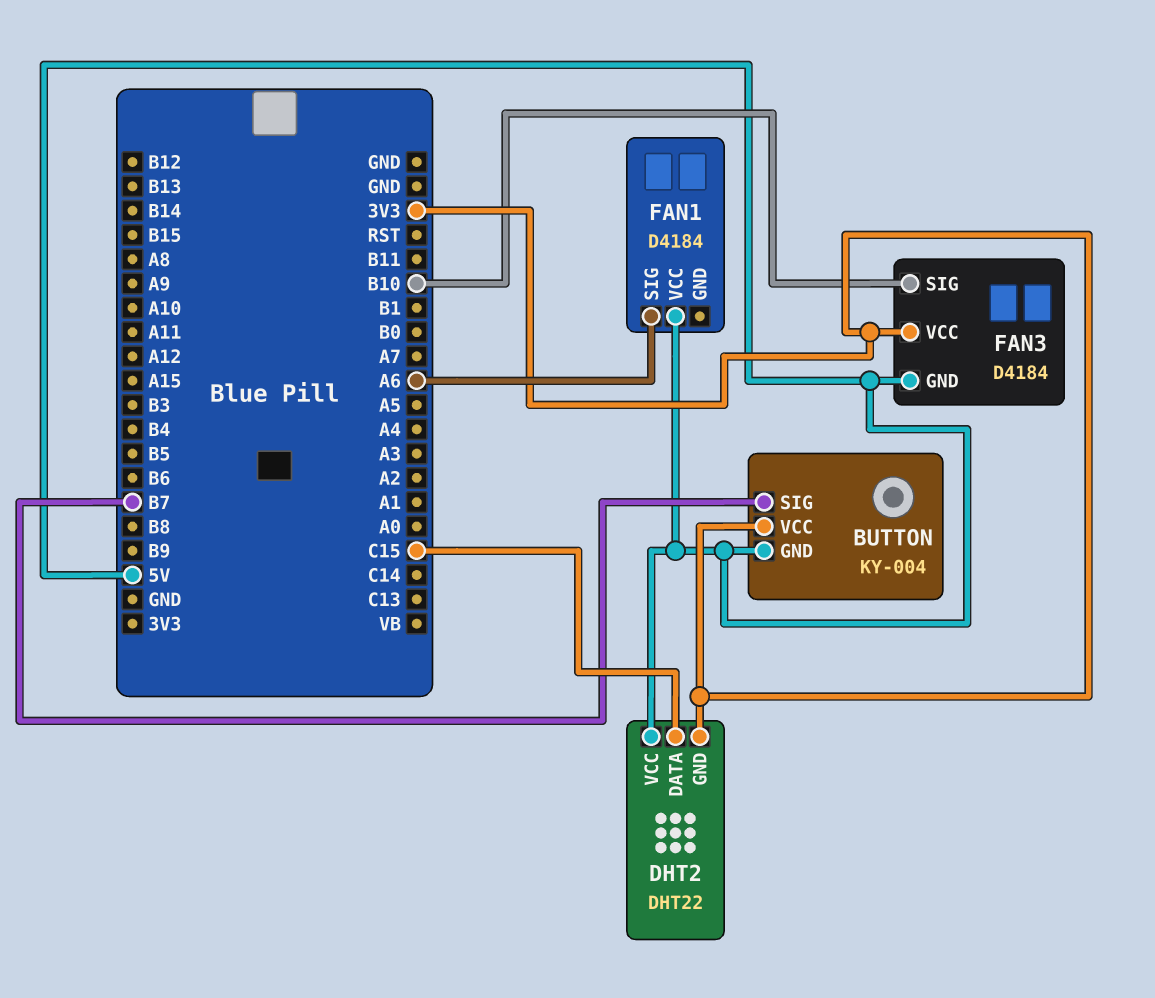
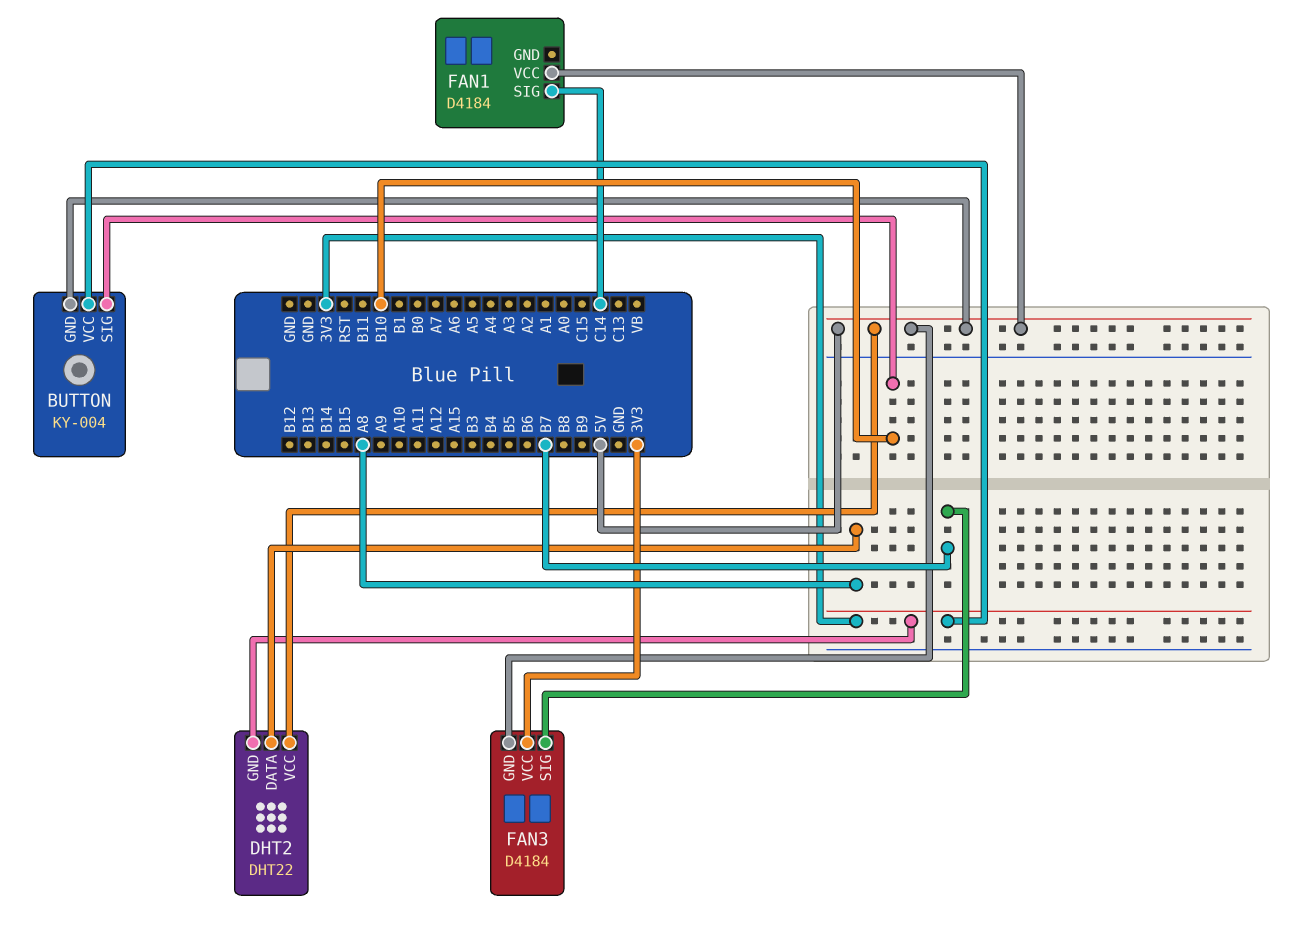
BUTTON pin SIG: B7 -> B10
DHT2 pin DATA: C15 -> A8
FAN1 pin SIG: A6 -> C14
FAN3 pin SIG: B10 -> B7

